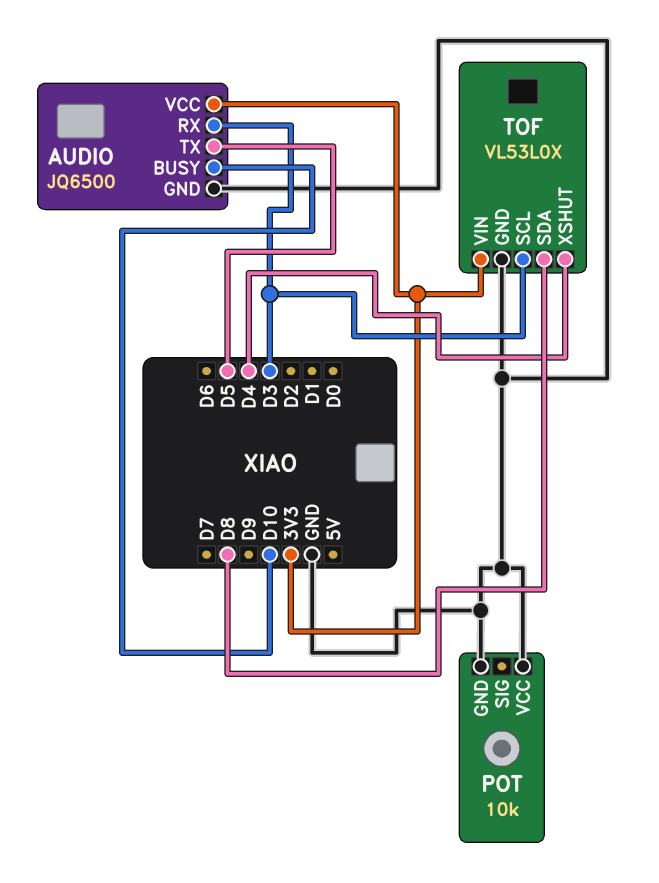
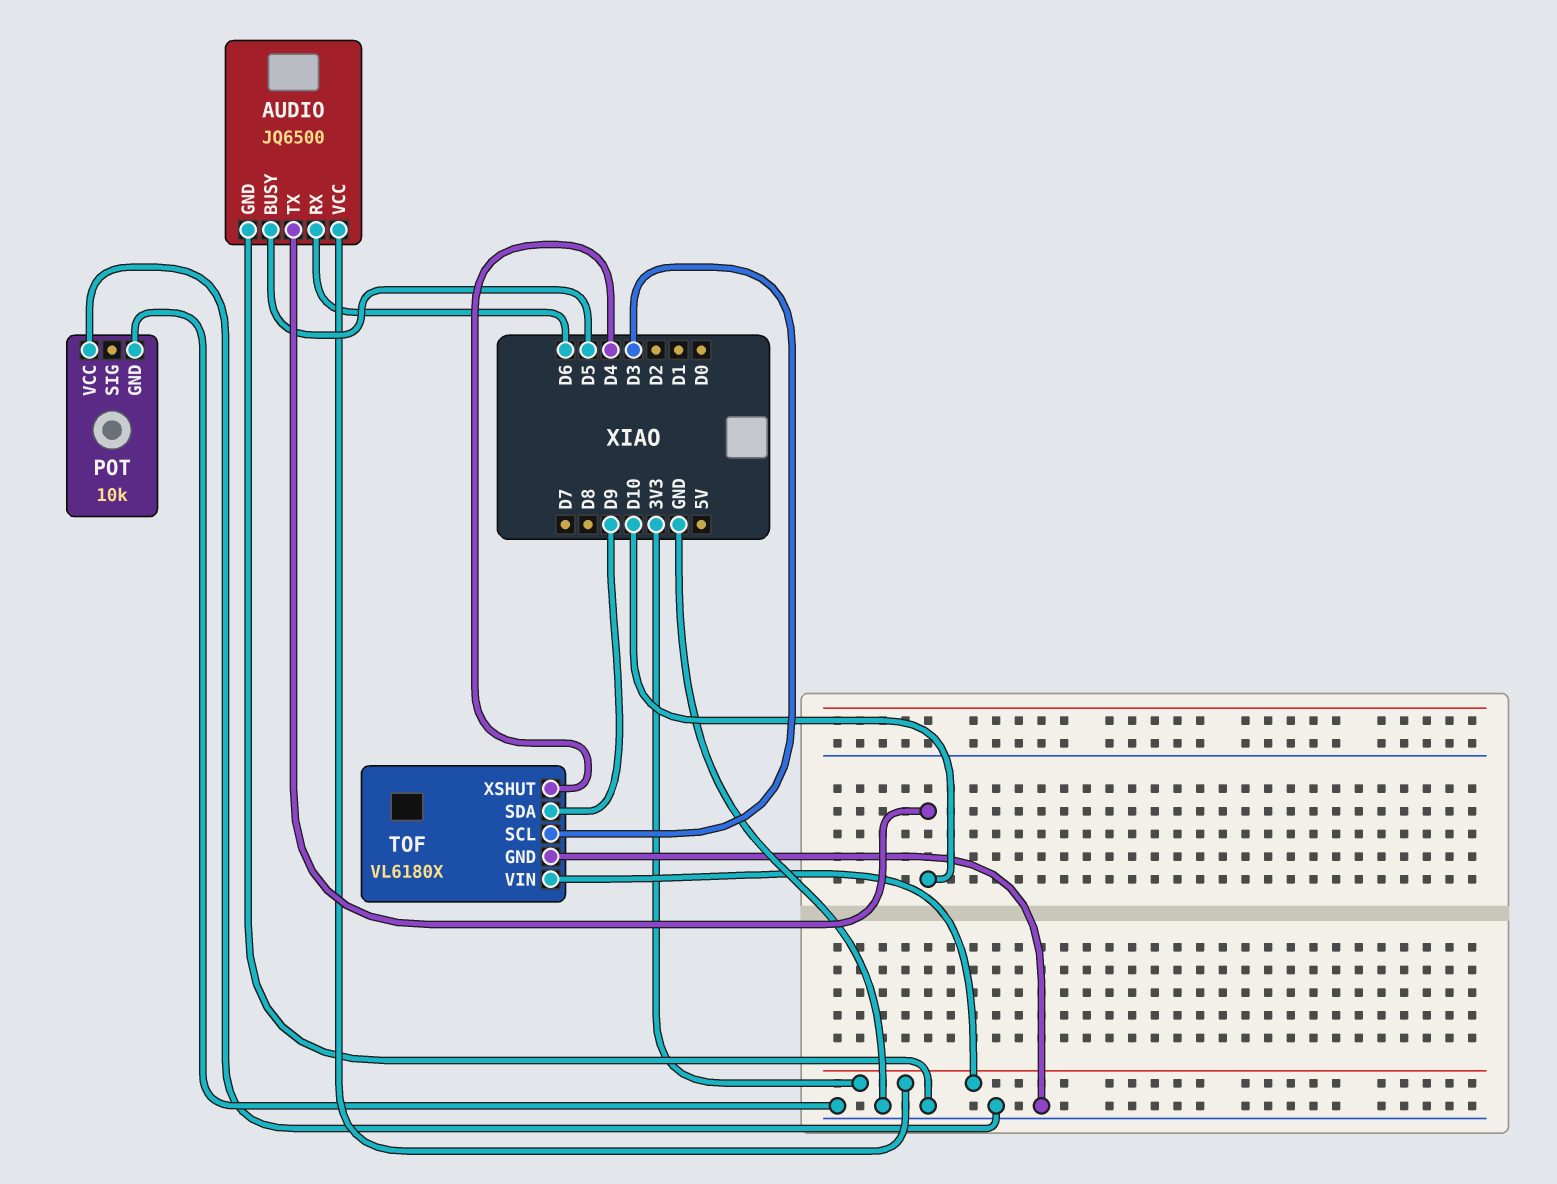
AUDIO pin BUSY: D10 -> D5
AUDIO pin RX: D3 -> D6
AUDIO pin TX: D5 -> D10
TOF: VL53L0X -> VL6180X
TOF pin SDA: D8 -> D9

